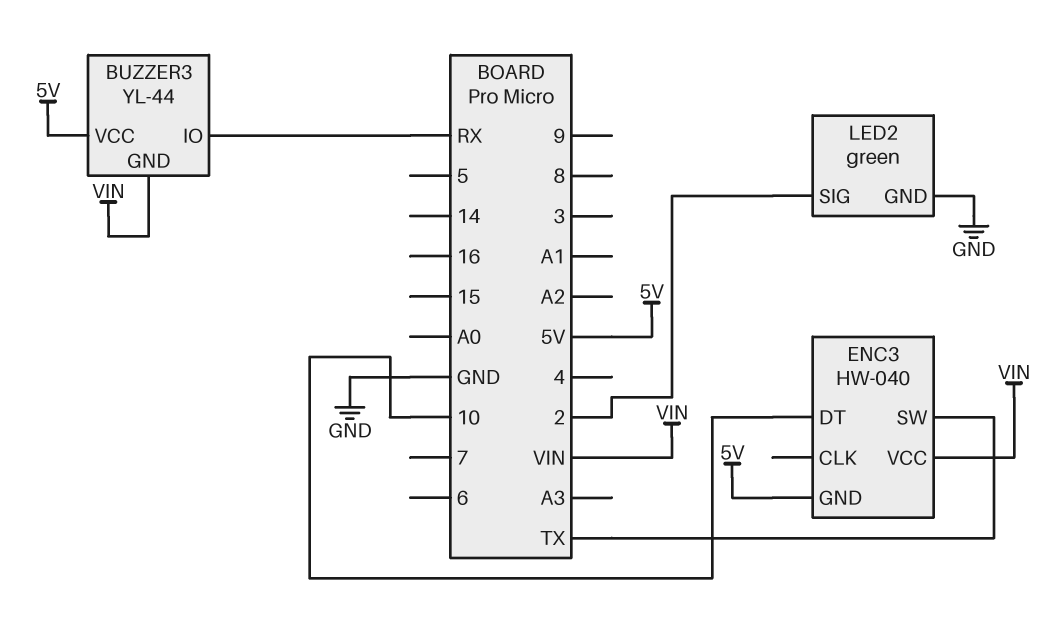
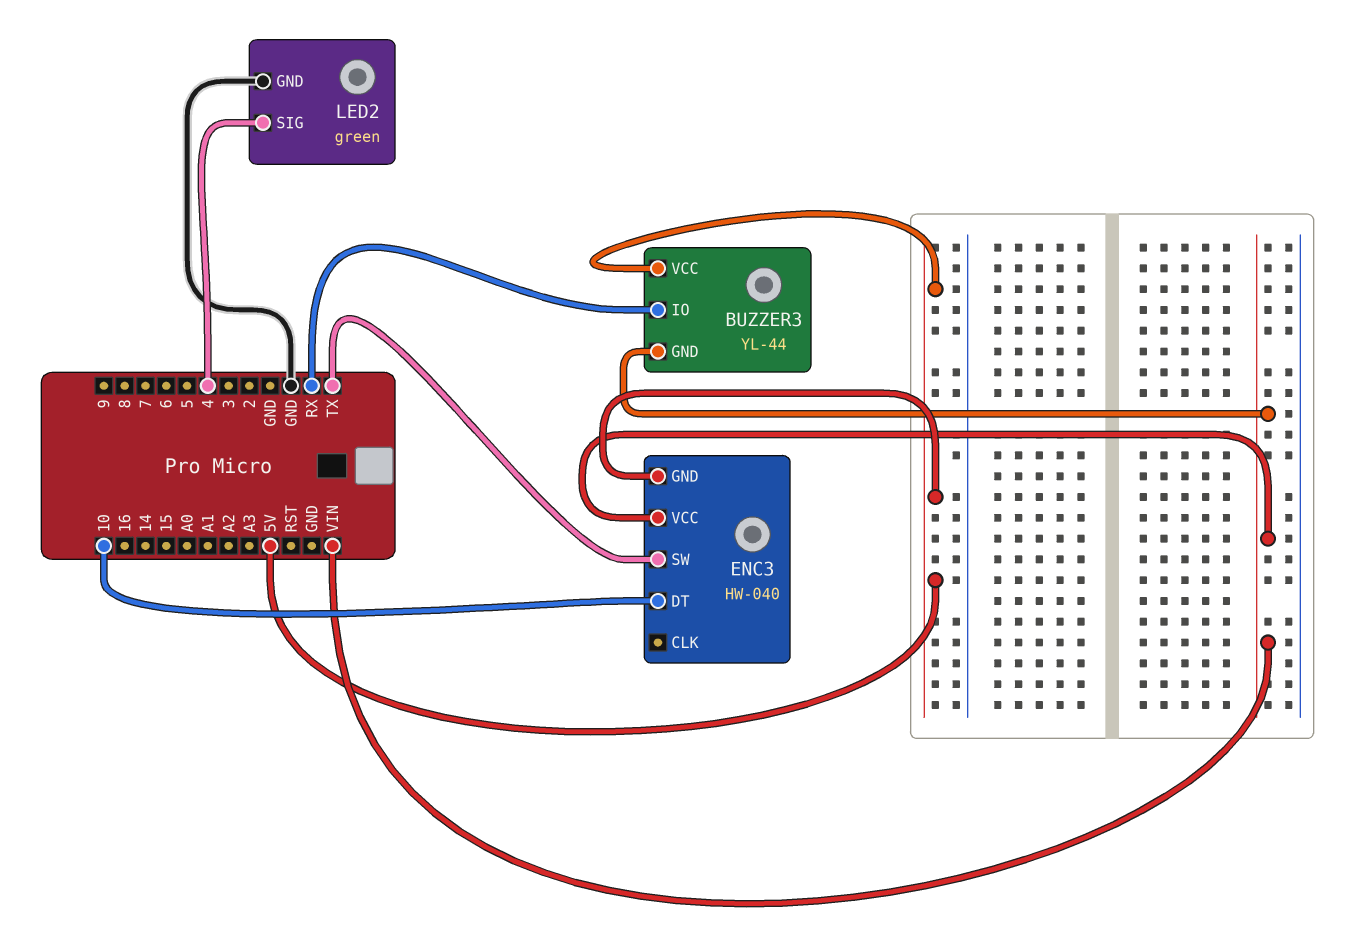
LED2 pin SIG: 2 -> 4

